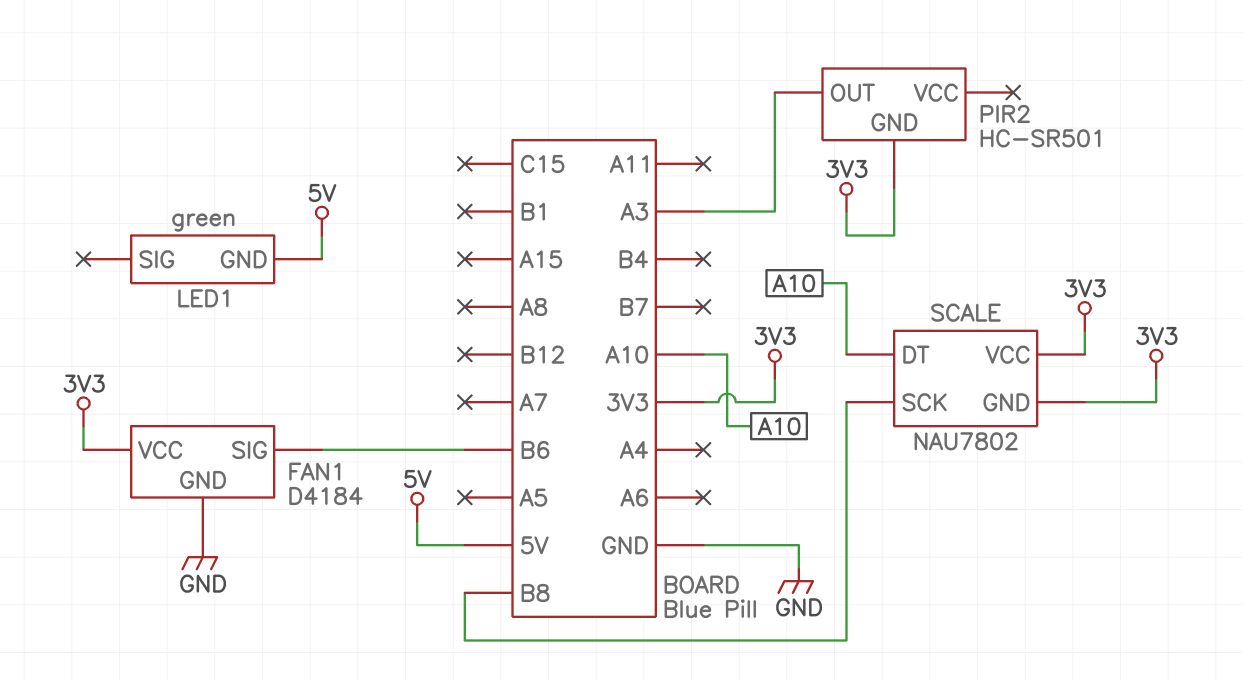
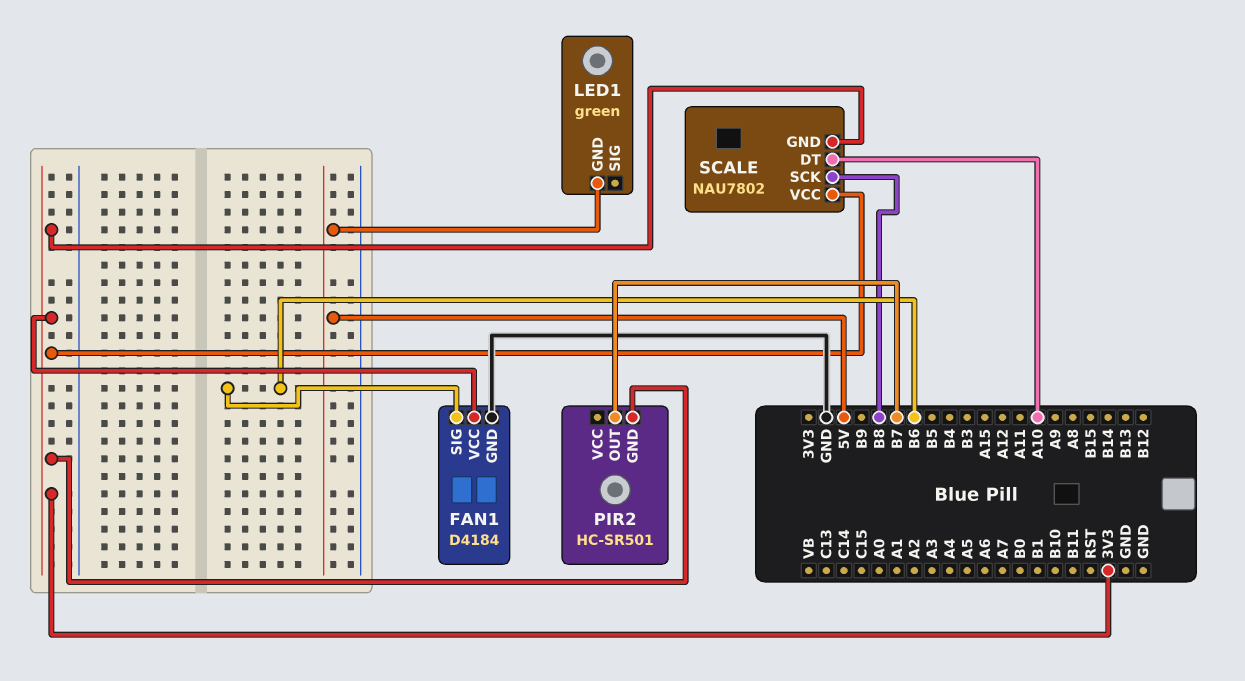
PIR2 pin OUT: A3 -> B7

